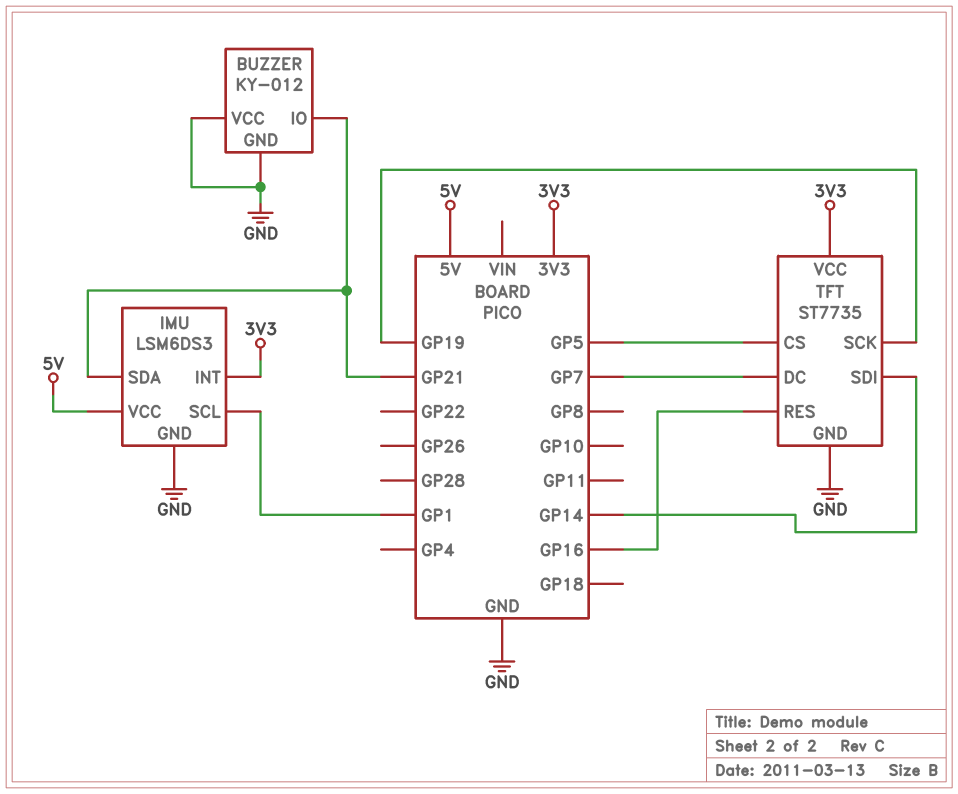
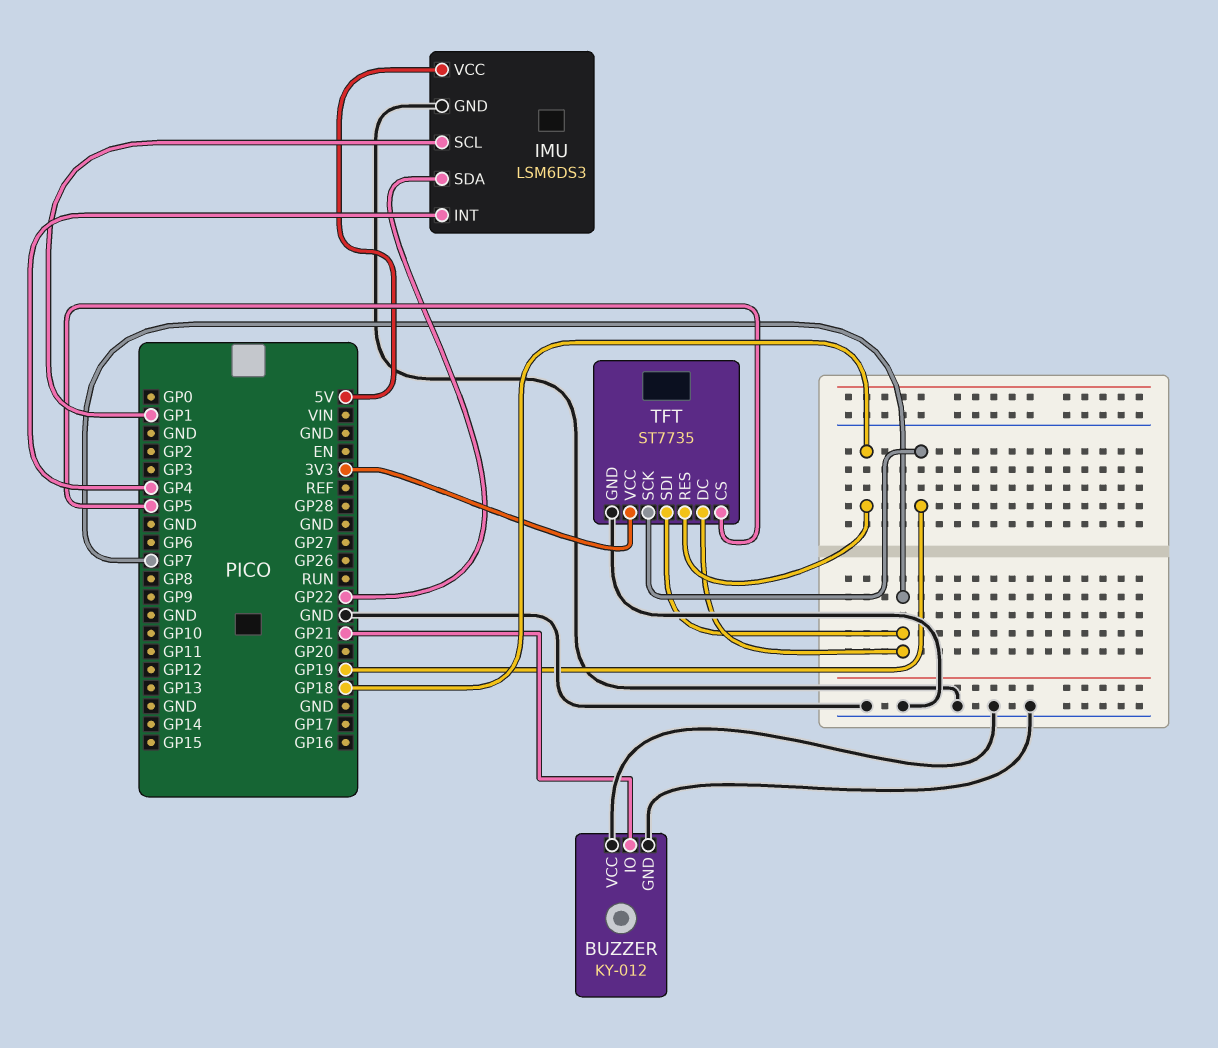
IMU pin INT: 3V3 -> GP4
IMU pin SDA: GP21 -> GP22
TFT pin RES: GP16 -> GP18
TFT pin SDI: GP14 -> GP7

